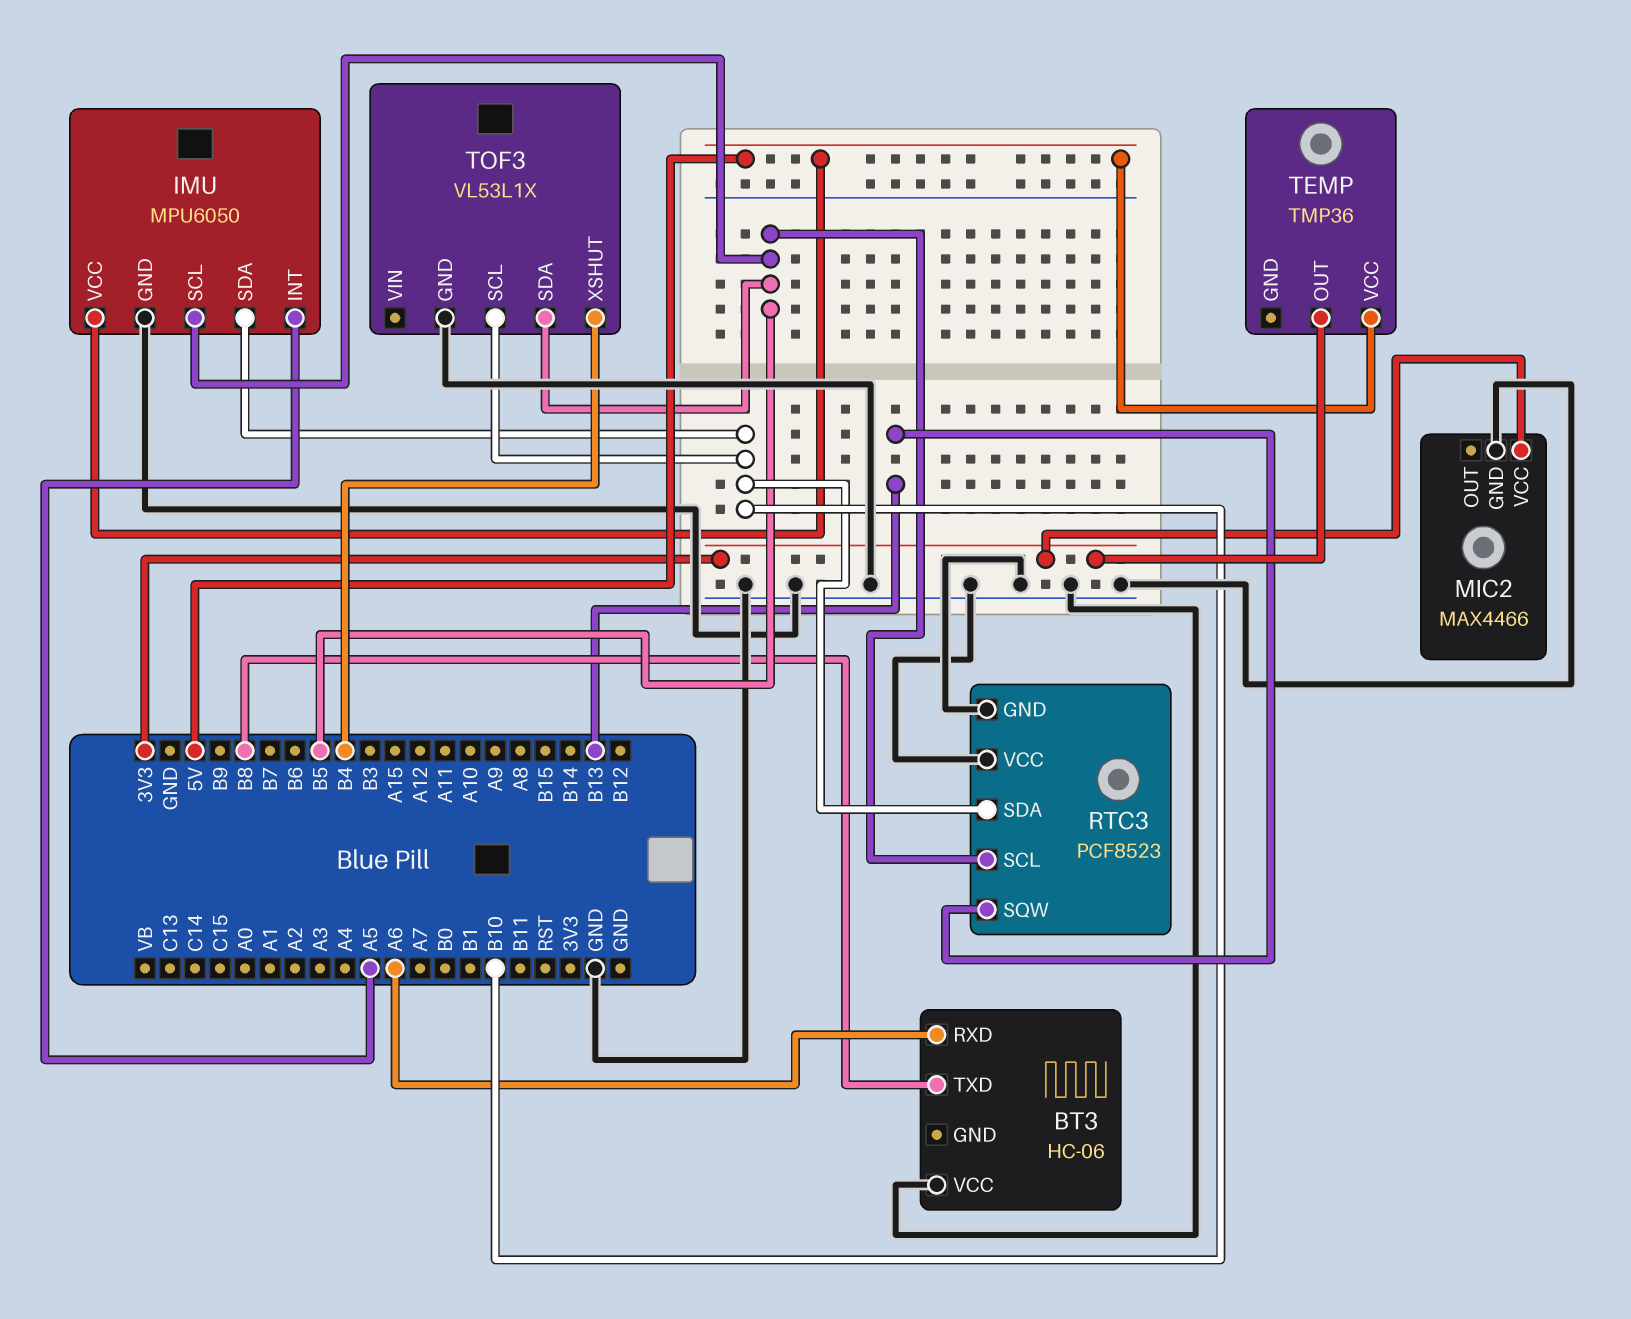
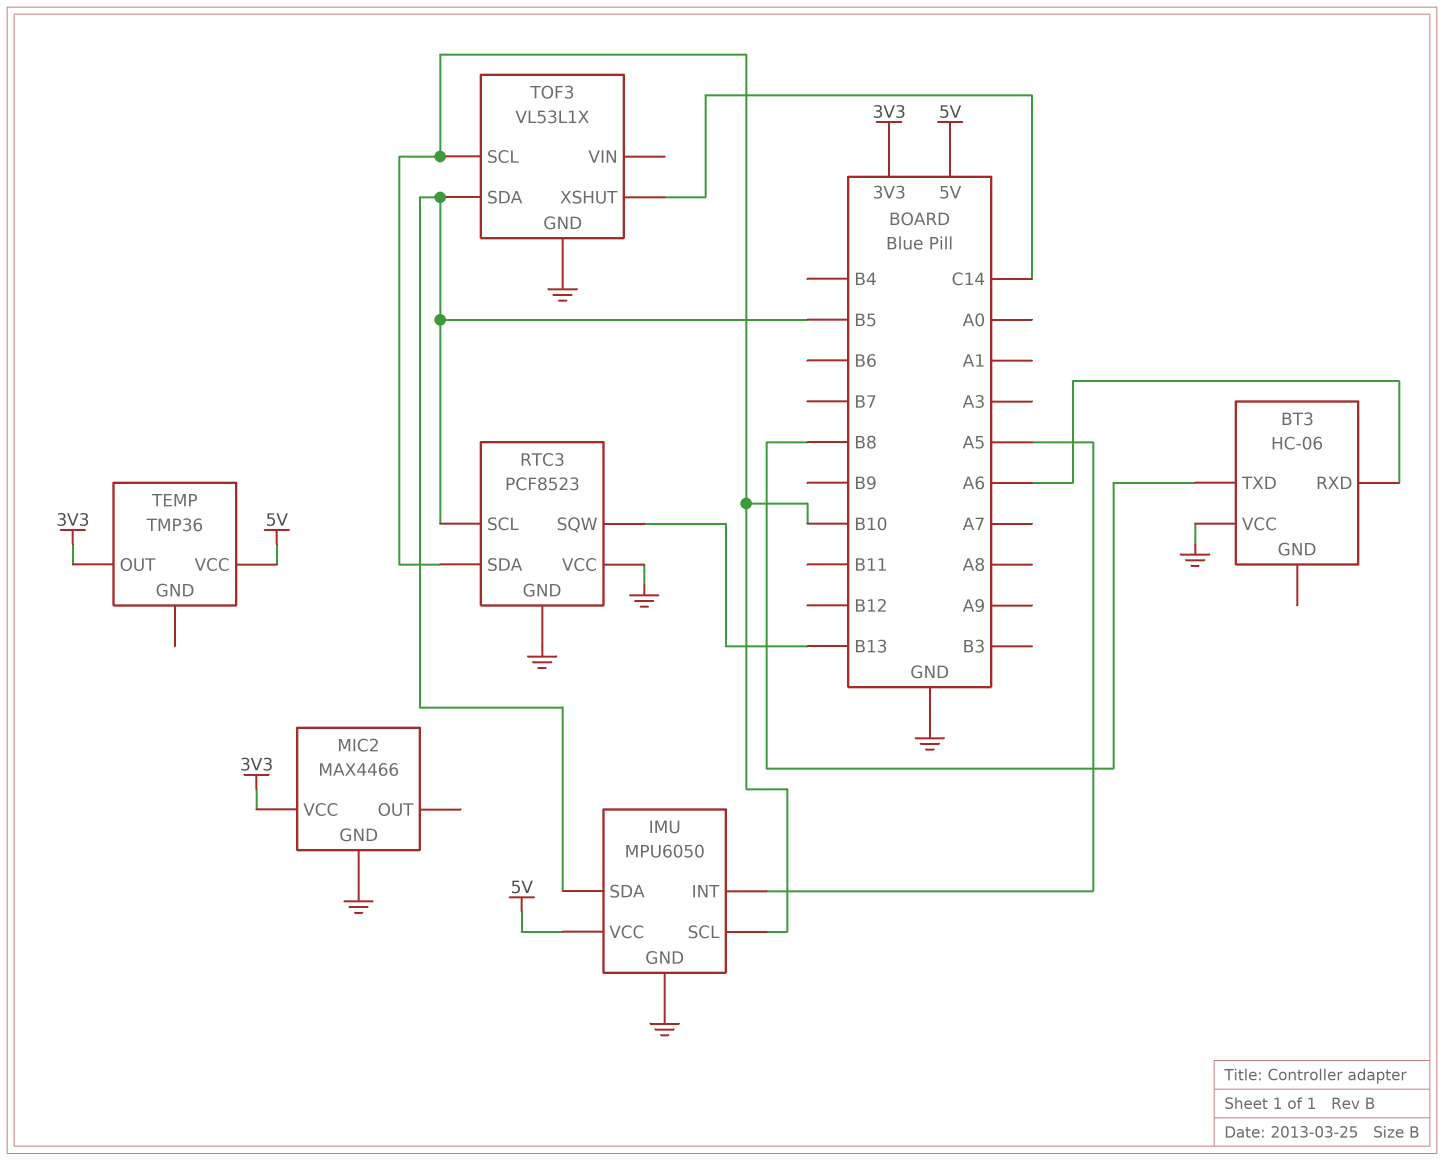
IMU pin SCL: B5 -> B10
IMU pin SDA: B10 -> B5
TOF3 pin XSHUT: B4 -> C14

